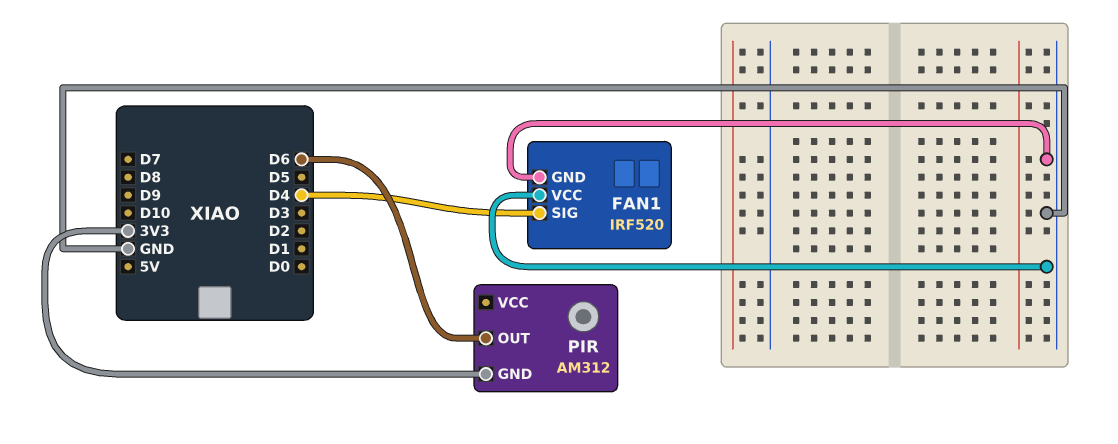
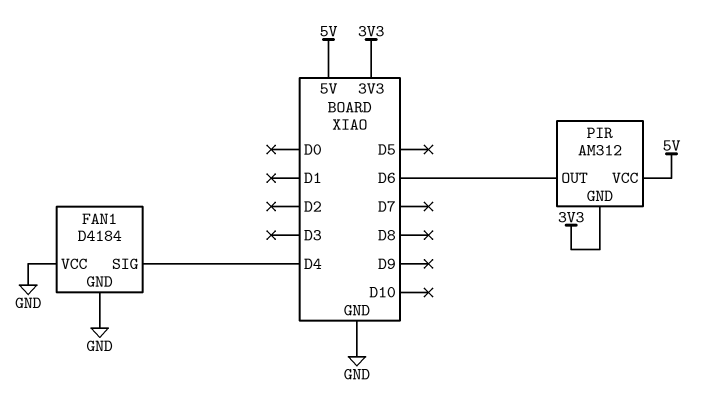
FAN1: IRF520 -> D4184
PIR pin VCC: none -> 5V

